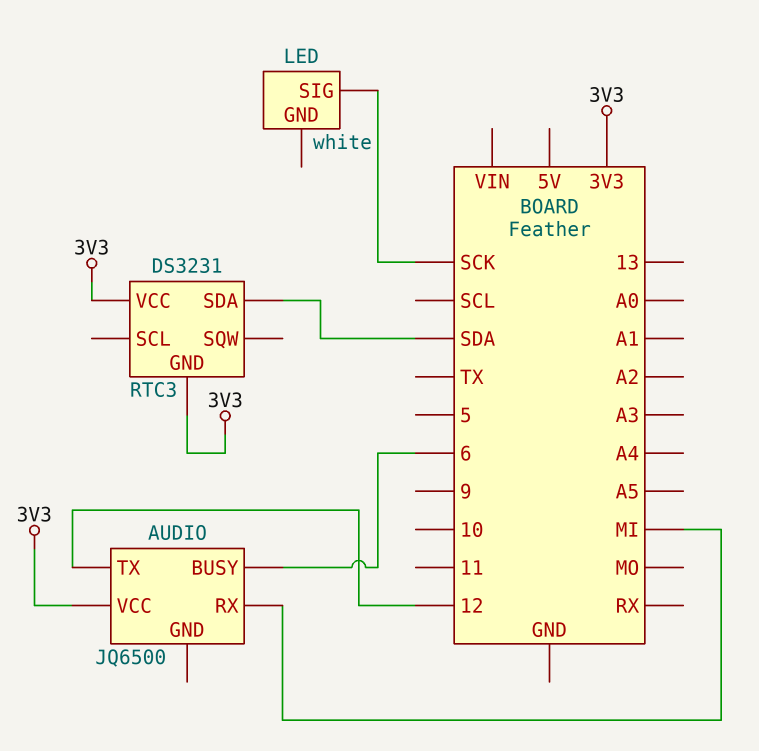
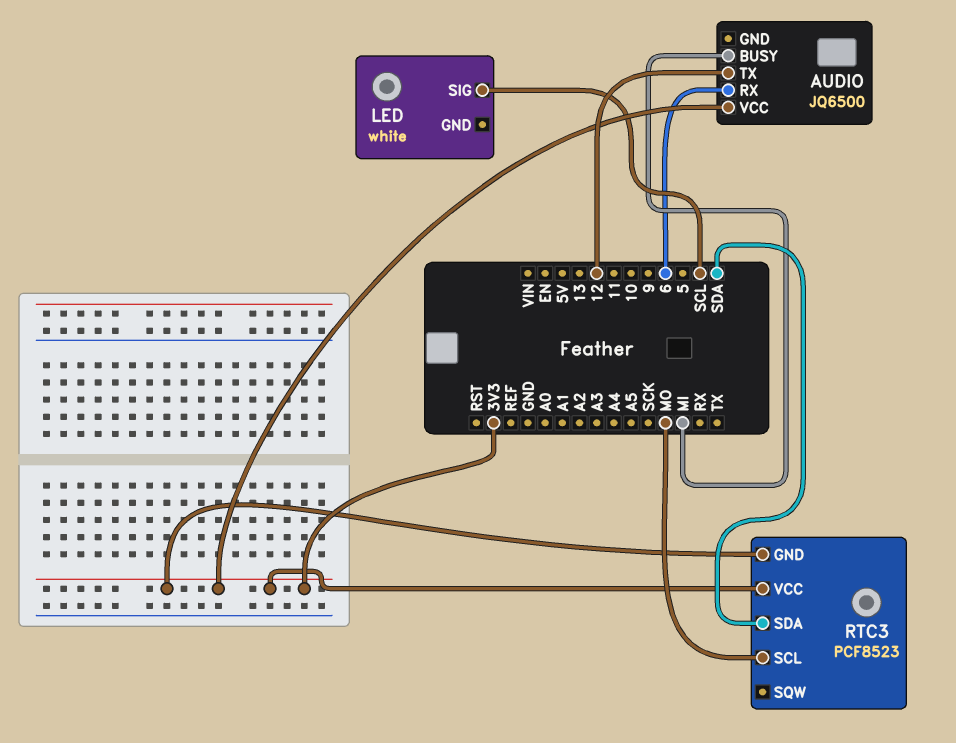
AUDIO pin BUSY: 6 -> MI
AUDIO pin RX: MI -> 6
LED pin SIG: SCK -> SCL
RTC3: DS3231 -> PCF8523
RTC3 pin SCL: none -> MO

